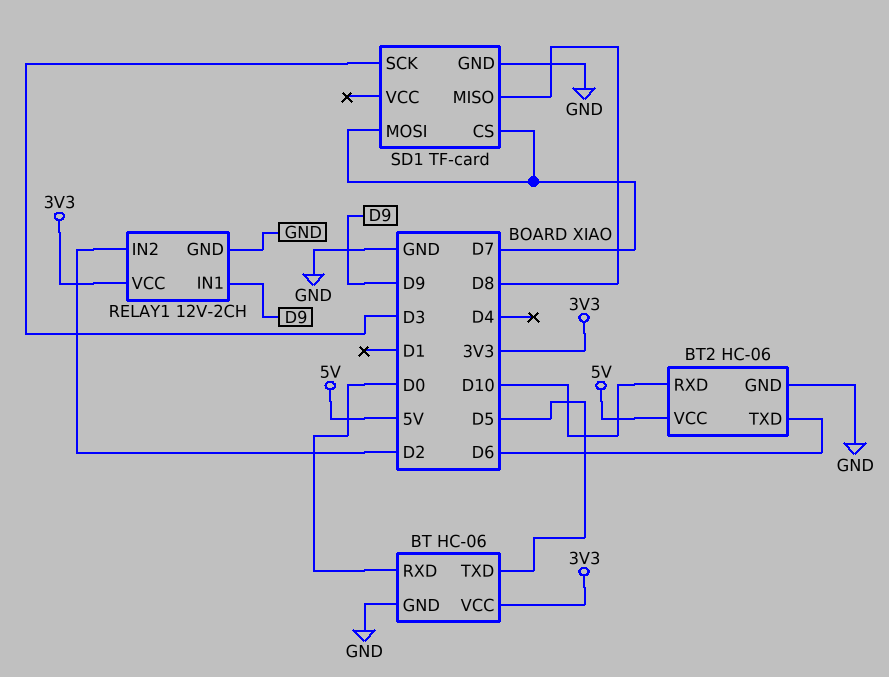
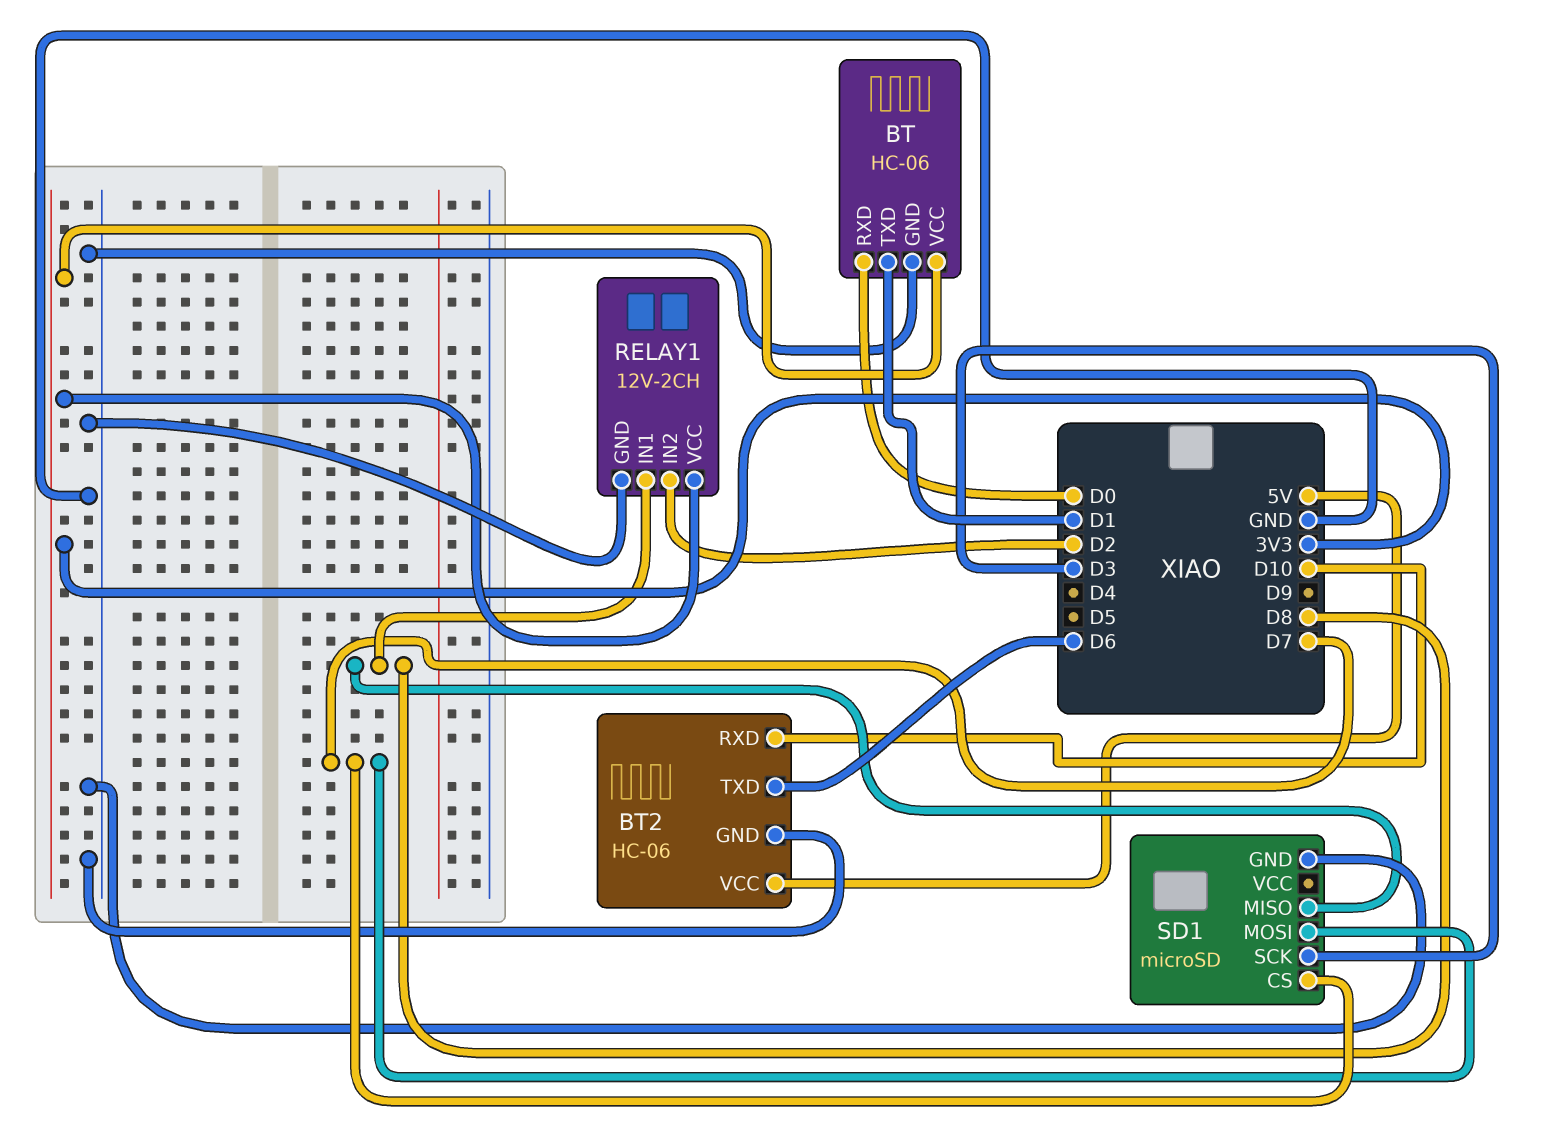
BT pin TXD: D5 -> D1
RELAY1 pin IN1: D9 -> D8
SD1: TF-card -> microSD

